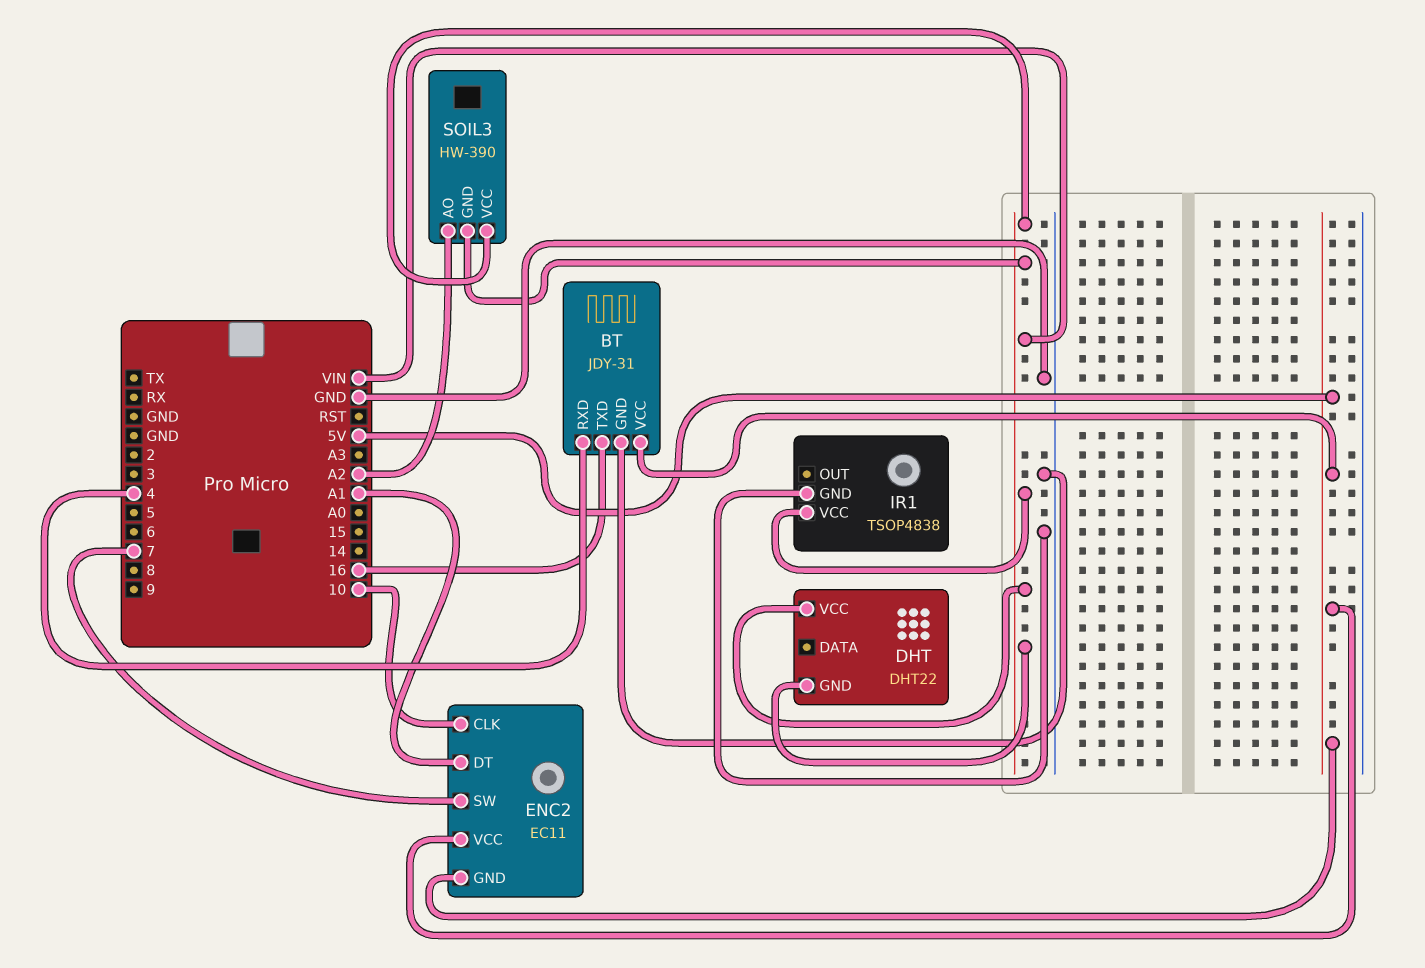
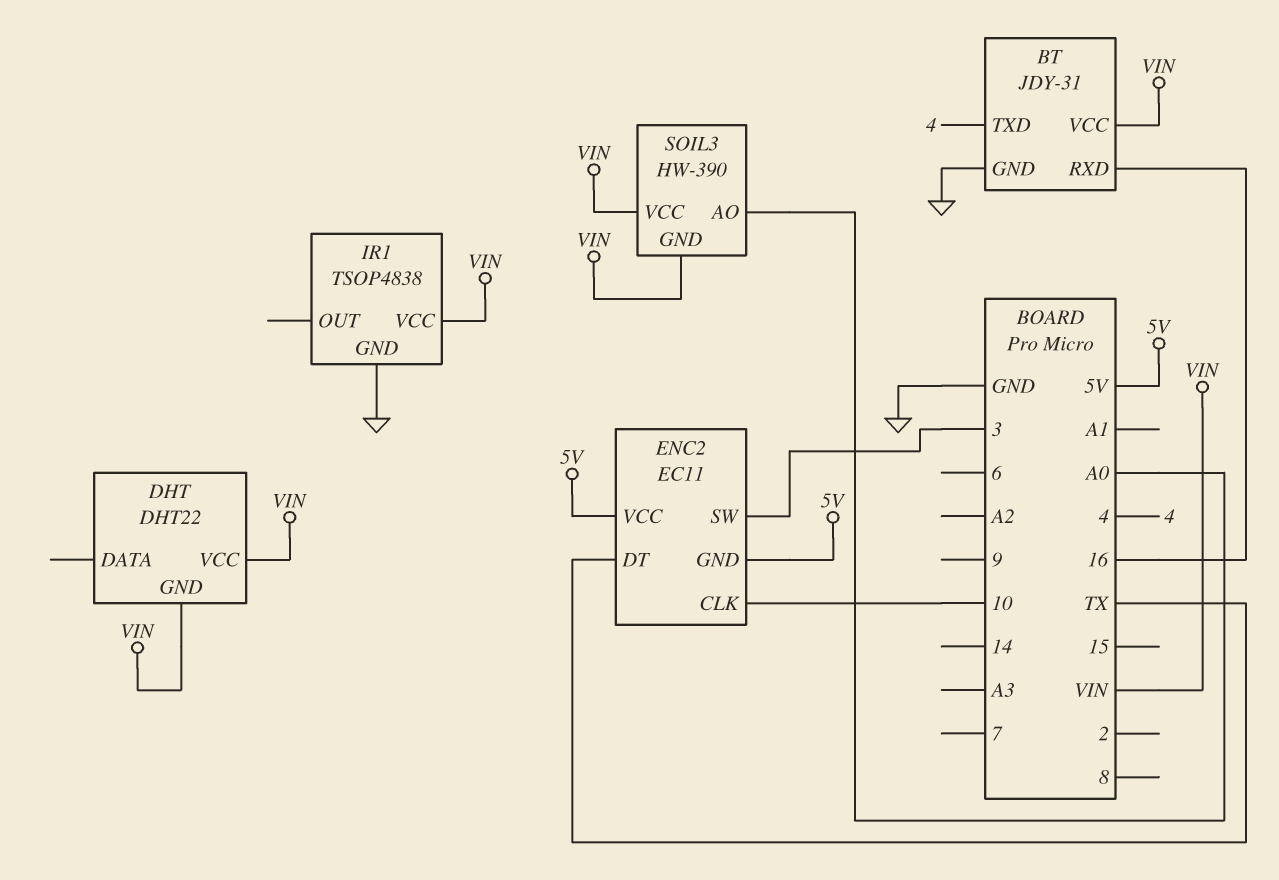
BT pin RXD: 4 -> 16
BT pin TXD: 16 -> 4
BT pin VCC: 5V -> VIN
ENC2 pin DT: A1 -> TX
ENC2 pin SW: 7 -> 3
SOIL3 pin AO: A2 -> A0

